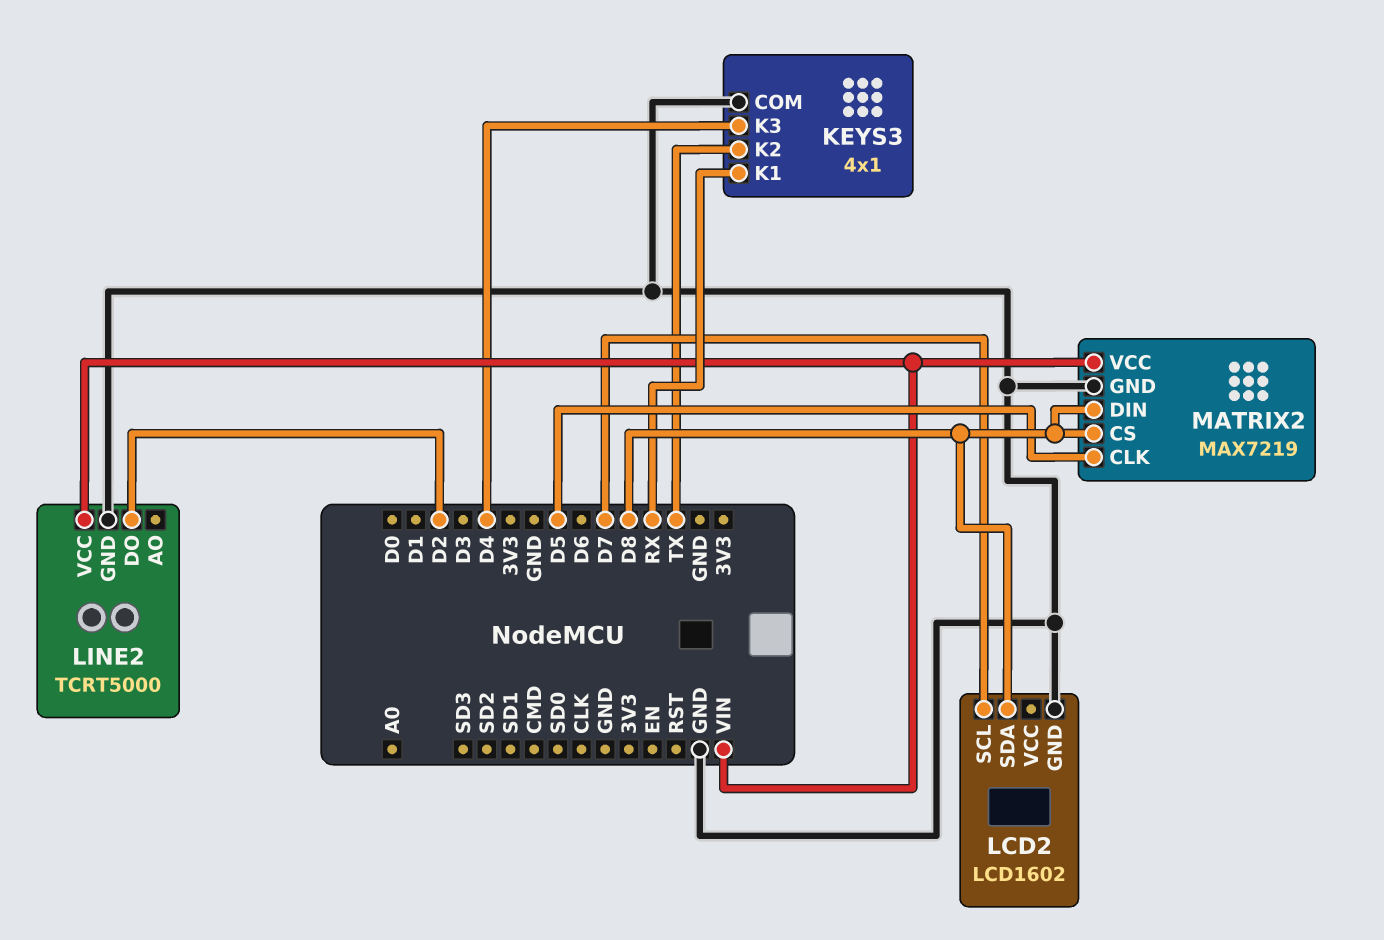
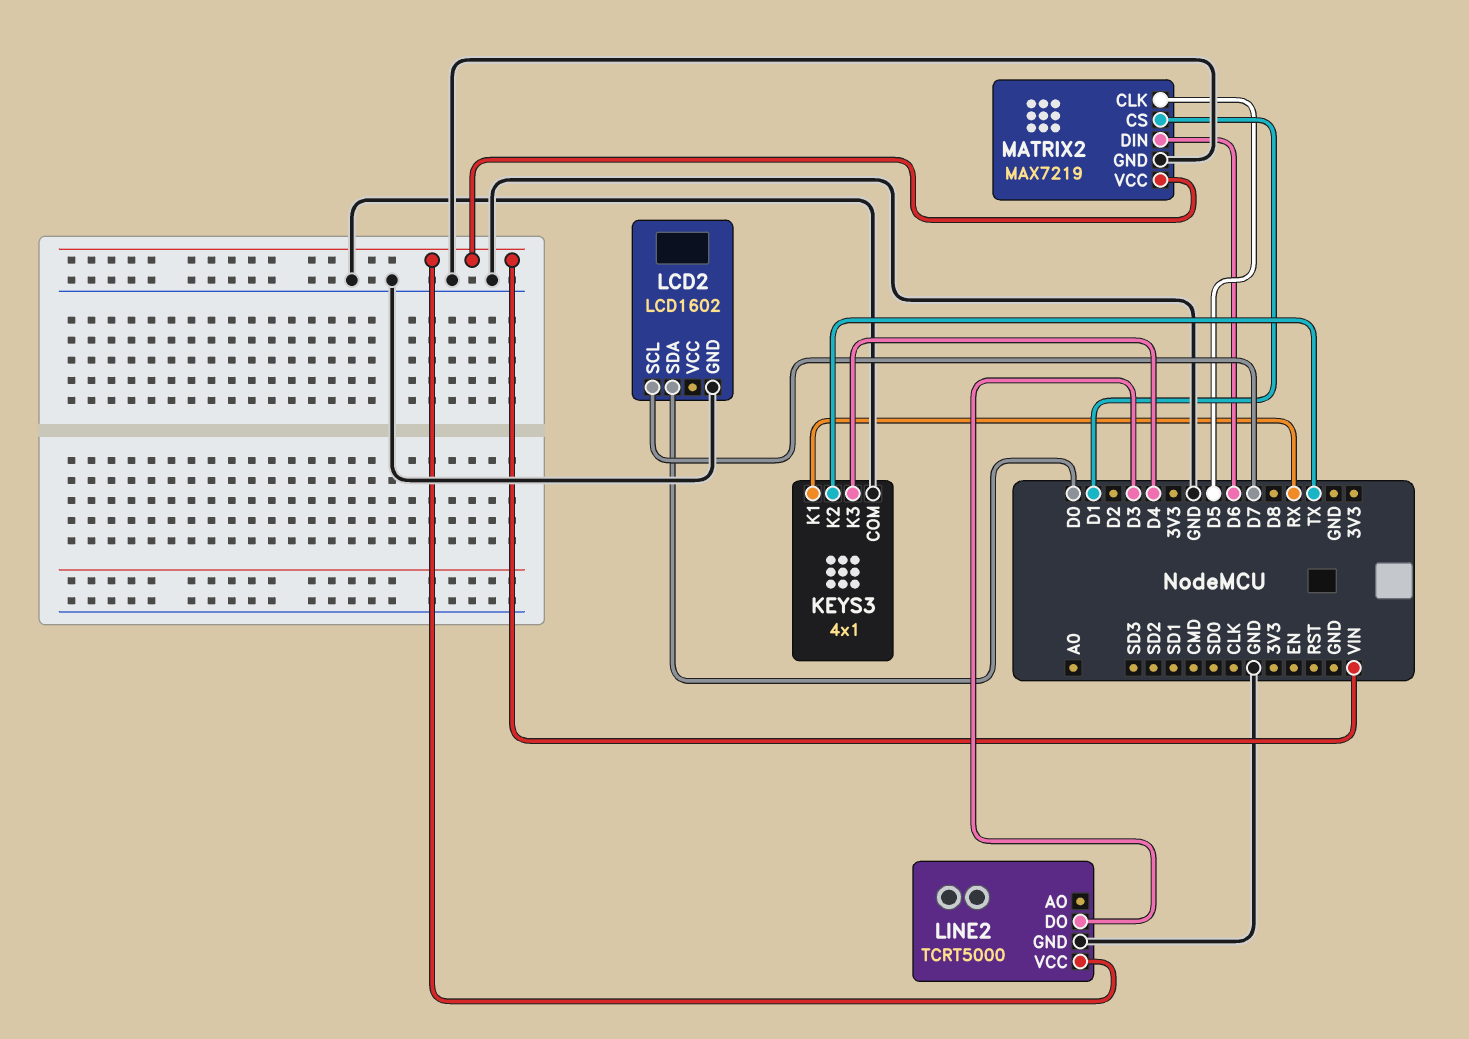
LCD2 pin SDA: D8 -> D0
LINE2 pin DO: D2 -> D3
MATRIX2 pin CS: D8 -> D1
MATRIX2 pin DIN: D8 -> D6

